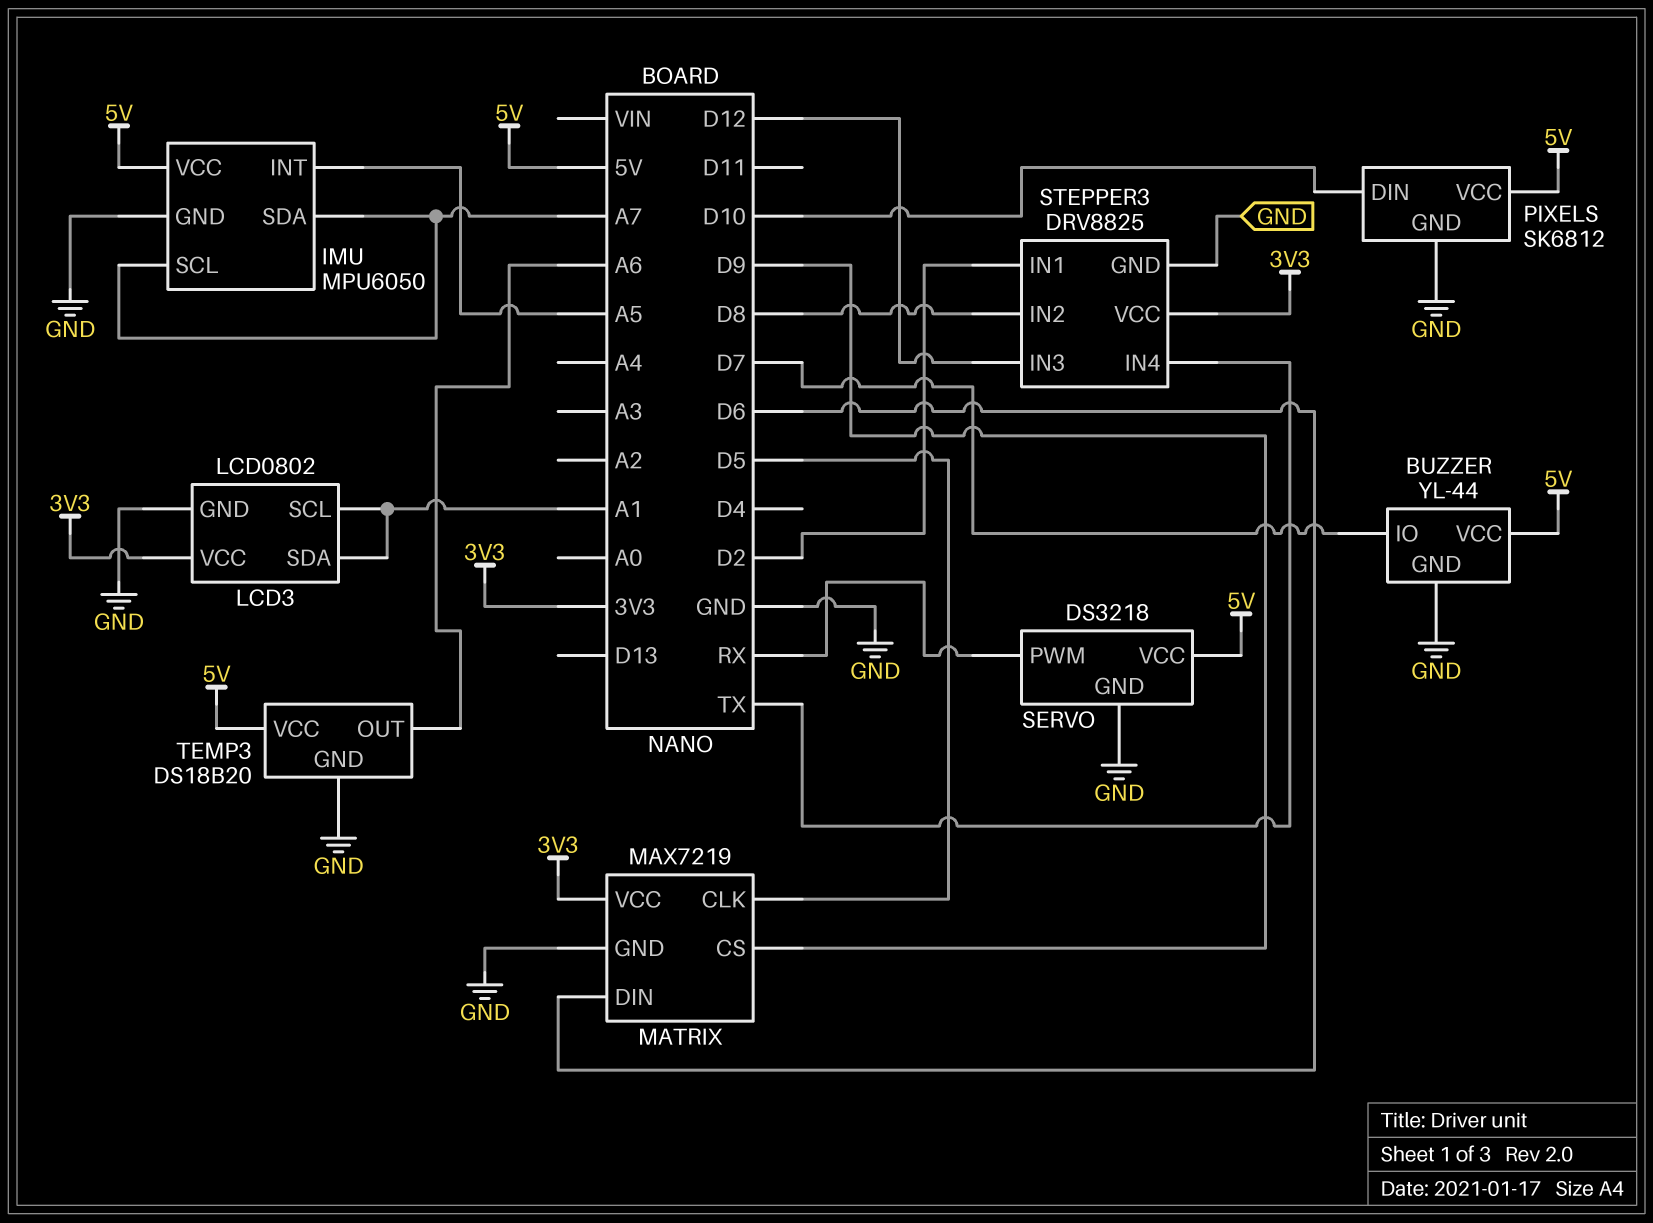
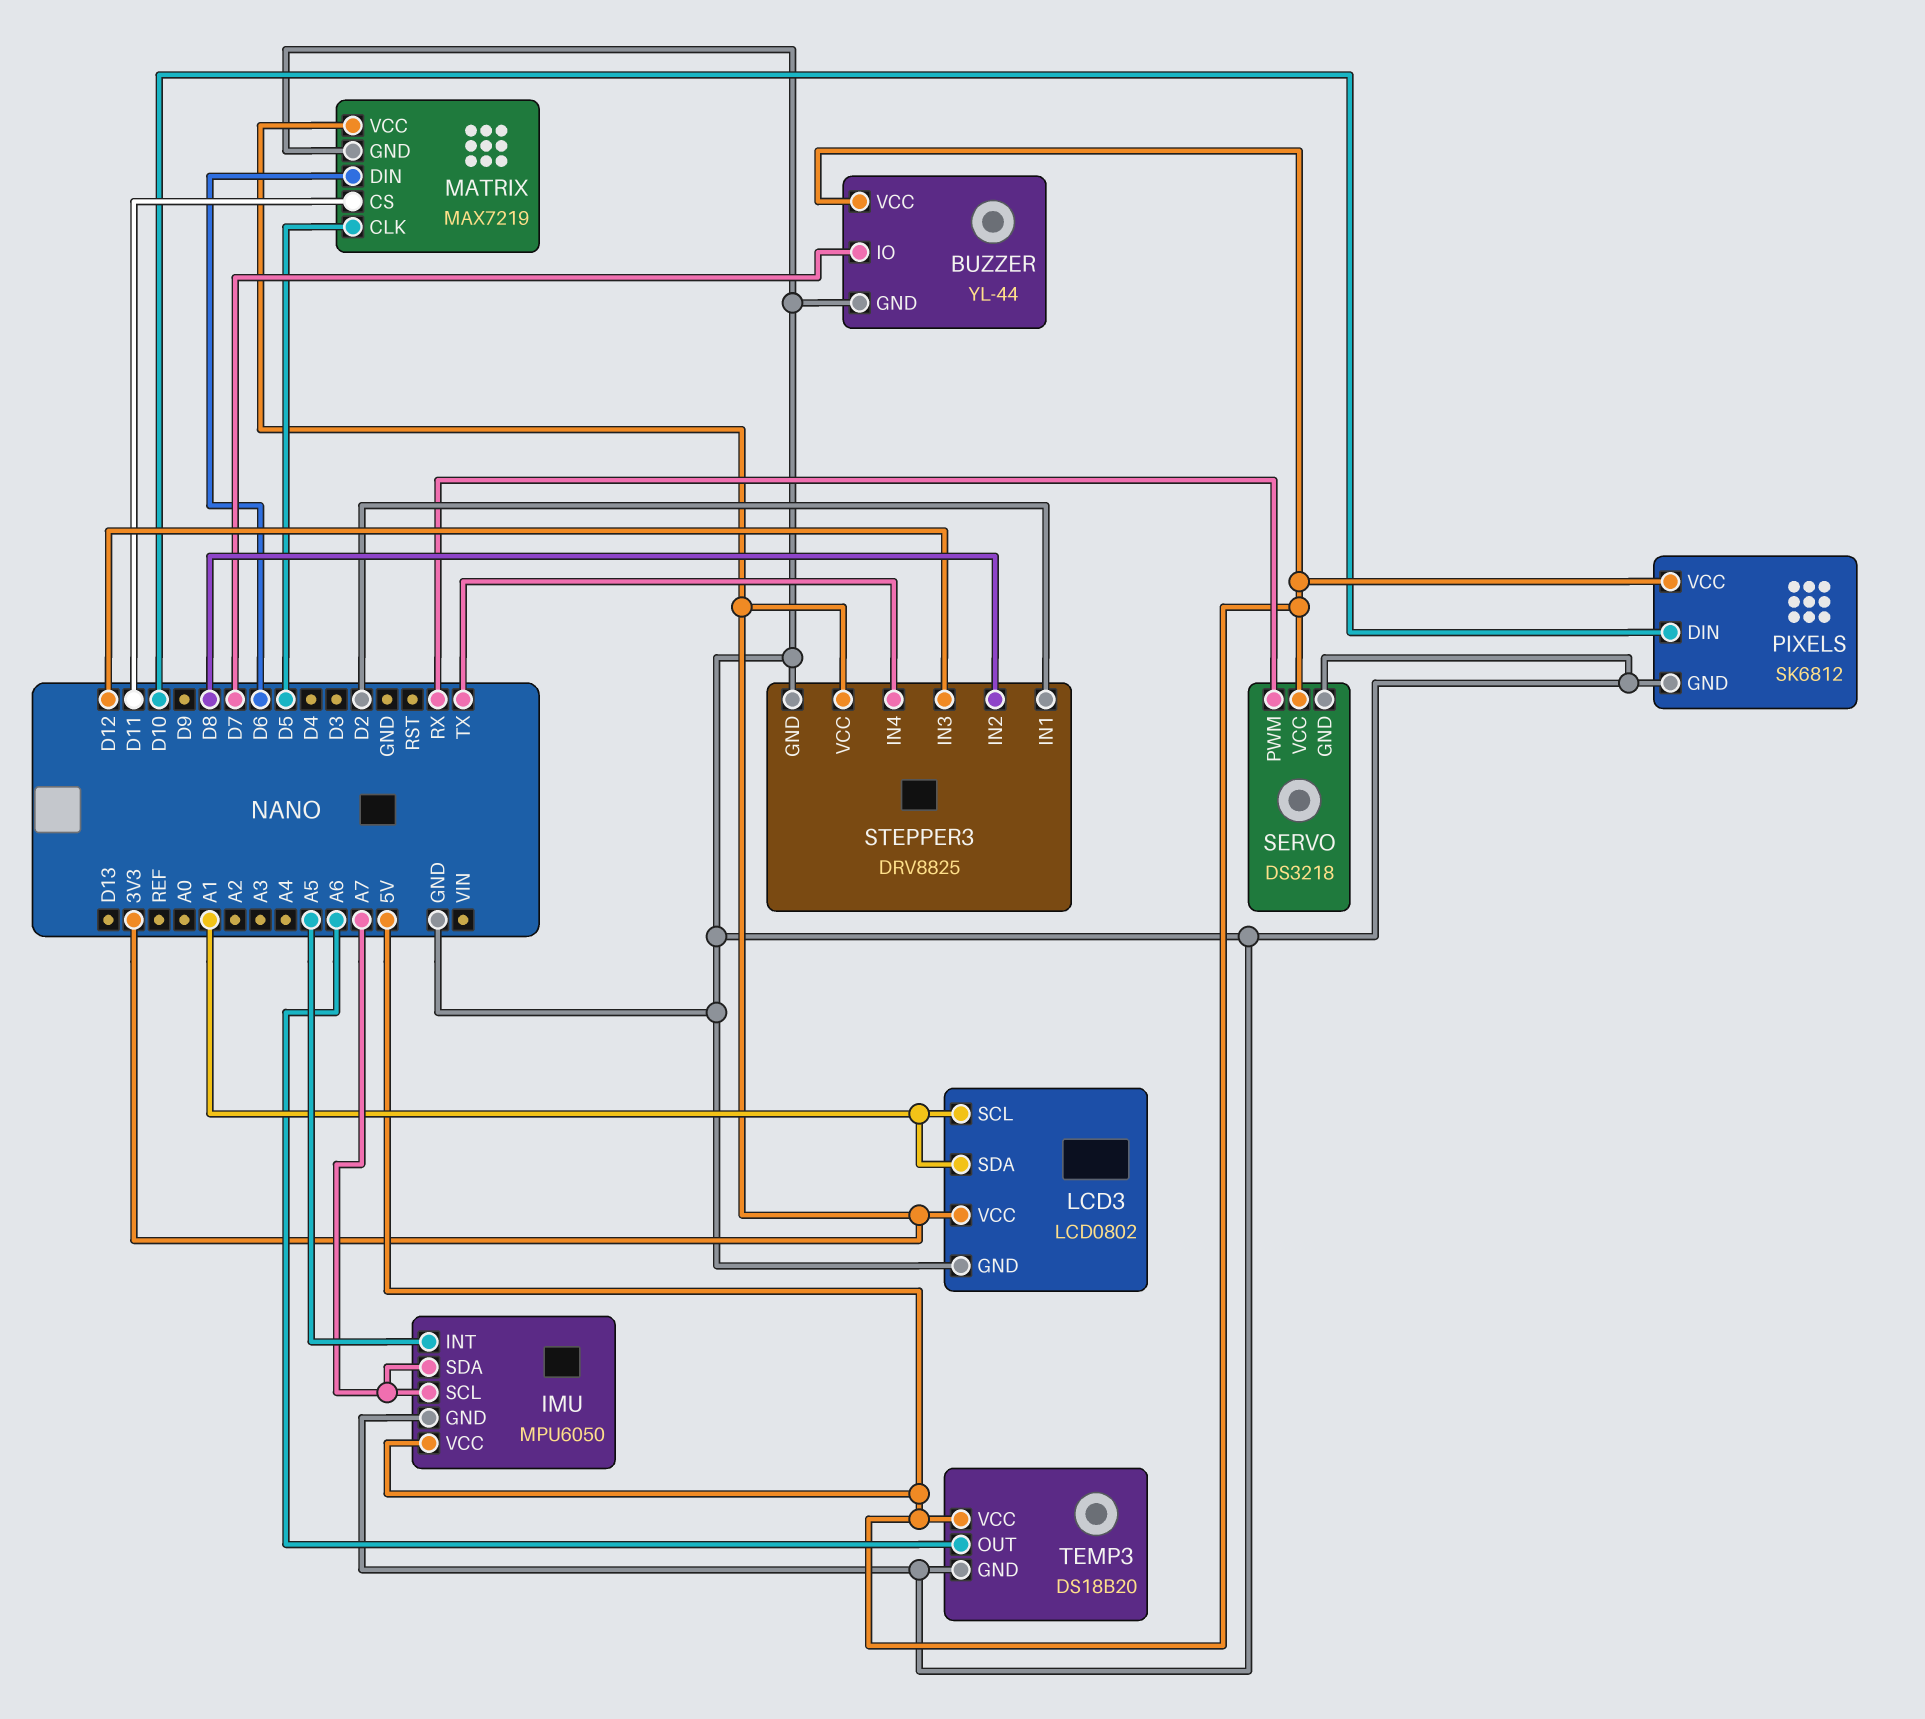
MATRIX pin CS: D9 -> D11

